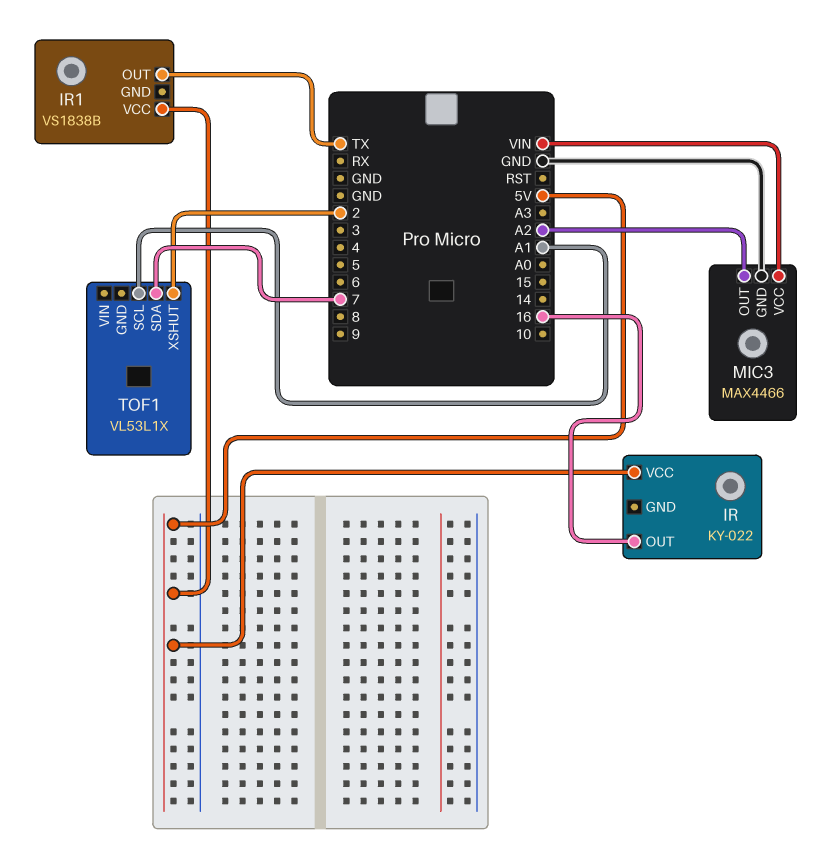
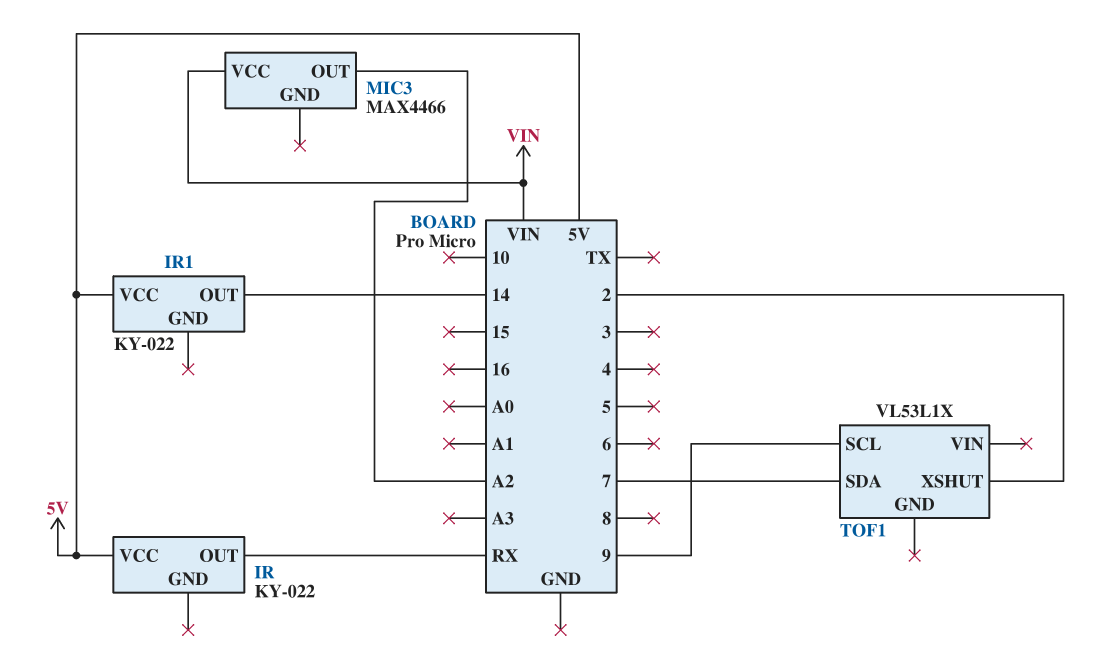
IR pin OUT: 16 -> RX
IR1: VS1838B -> KY-022
IR1 pin OUT: TX -> 14
MIC3 pin GND: GND -> none
TOF1 pin SCL: A1 -> 9

